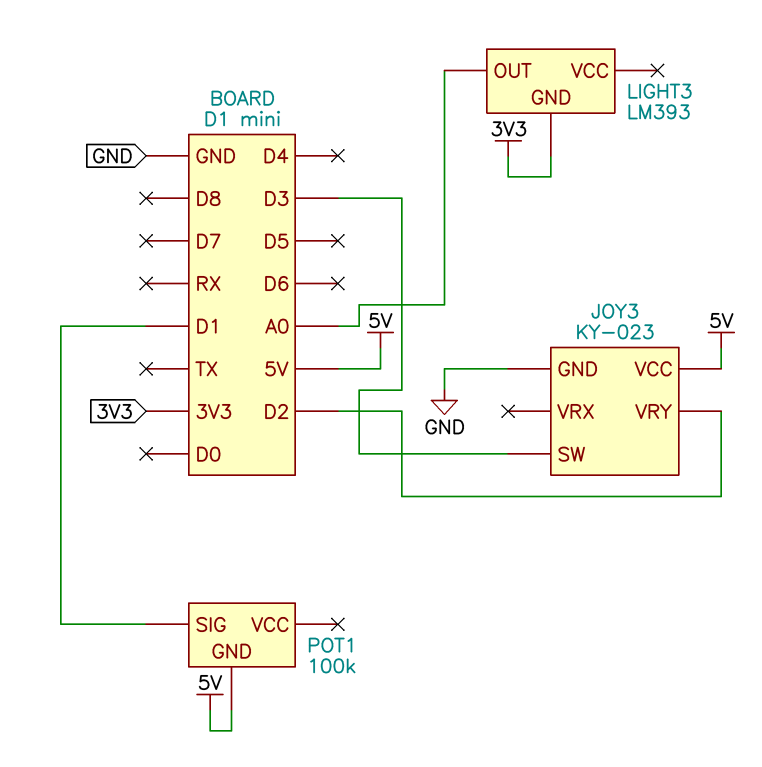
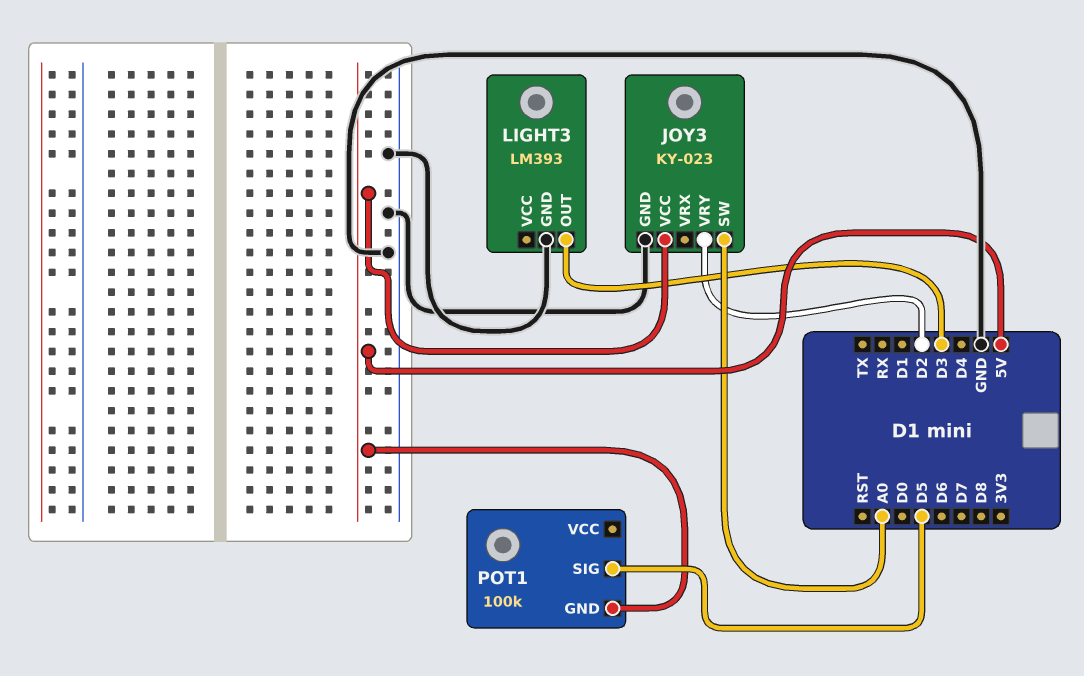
JOY3 pin SW: D3 -> A0
LIGHT3 pin GND: 3V3 -> GND
LIGHT3 pin OUT: A0 -> D3
POT1 pin SIG: D1 -> D5

